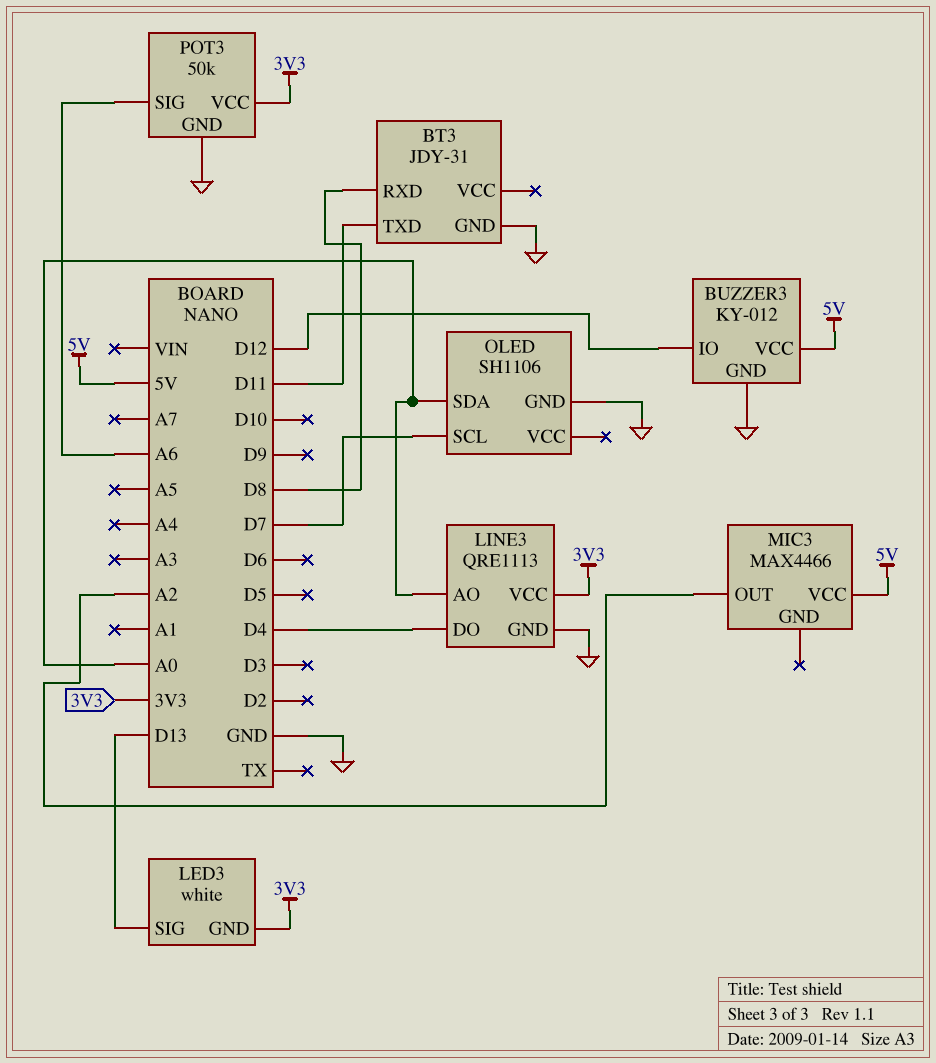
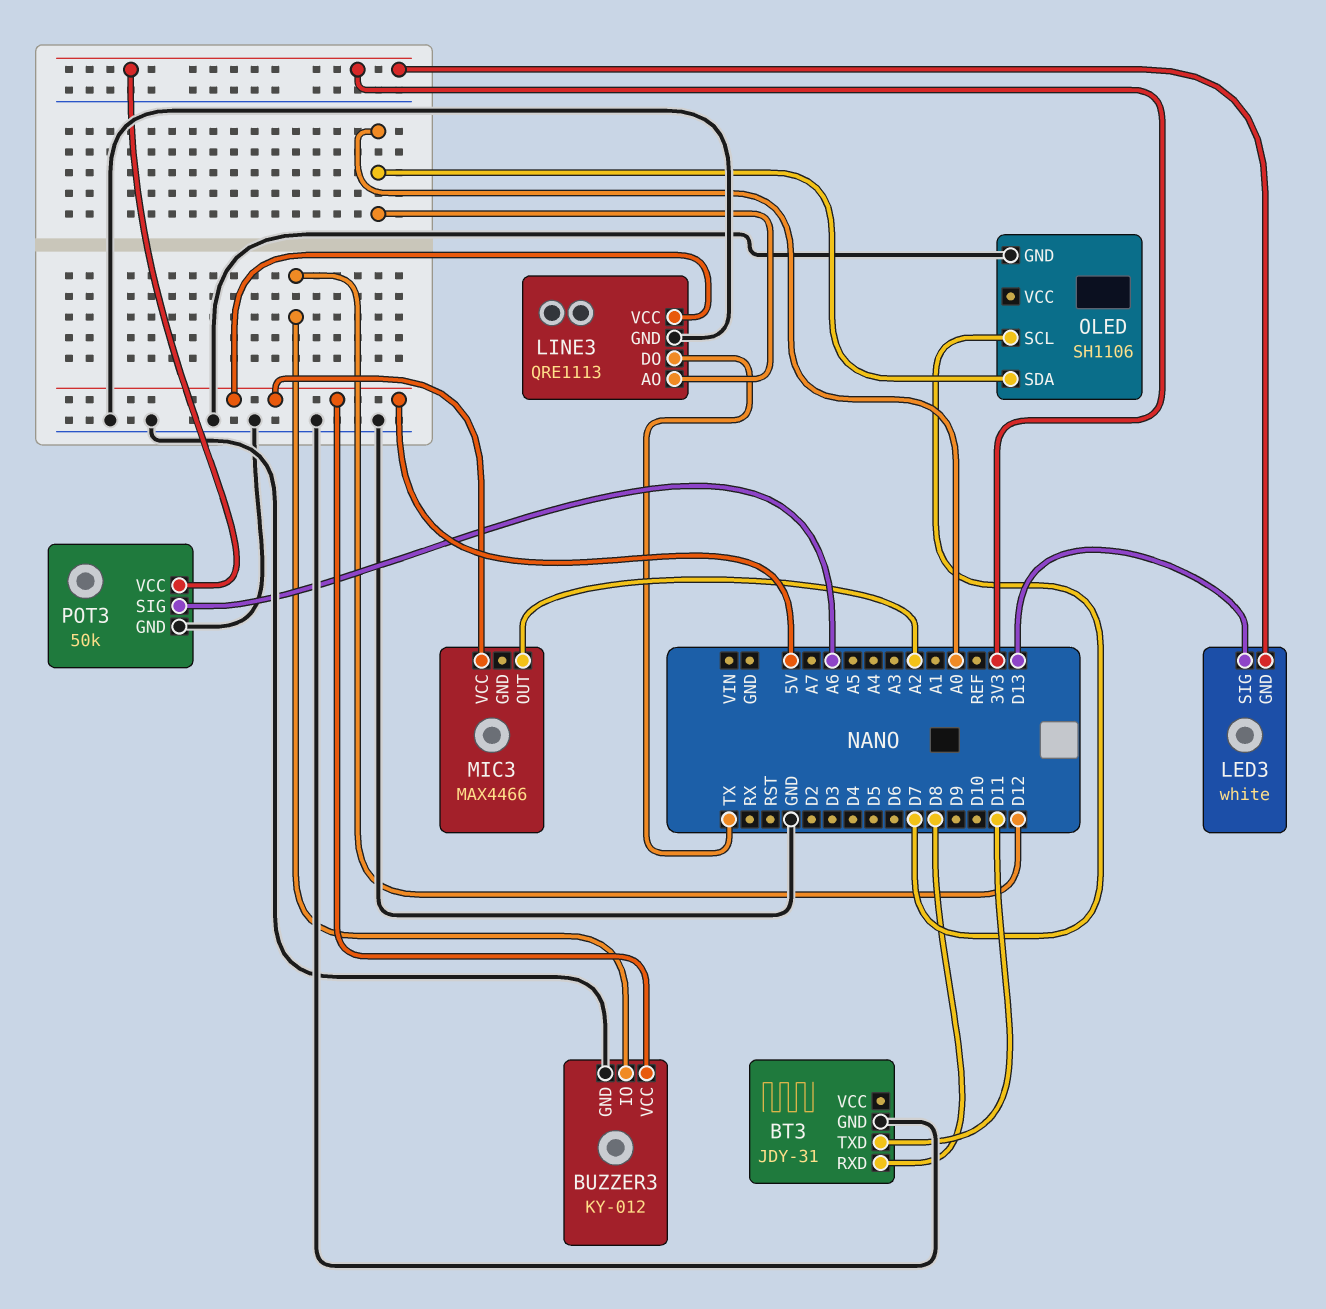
LINE3 pin DO: D4 -> TX
LINE3 pin VCC: 3V3 -> 5V

